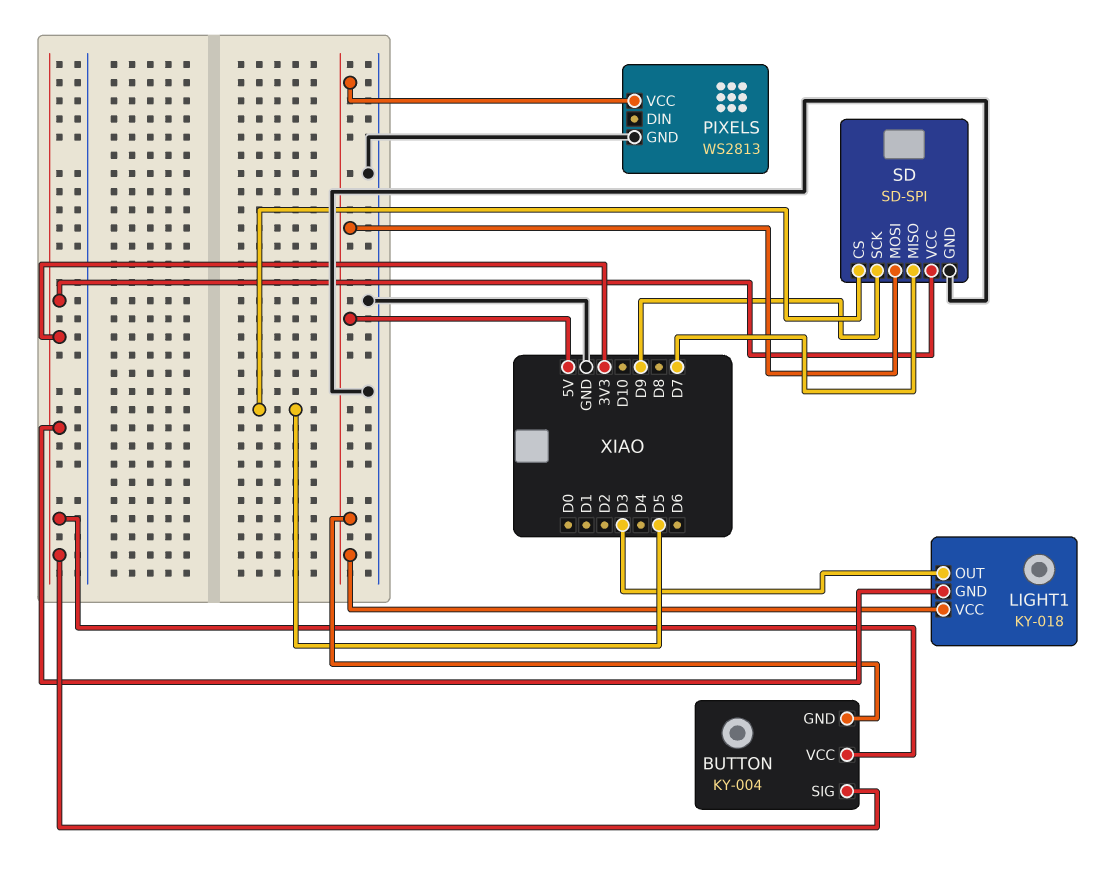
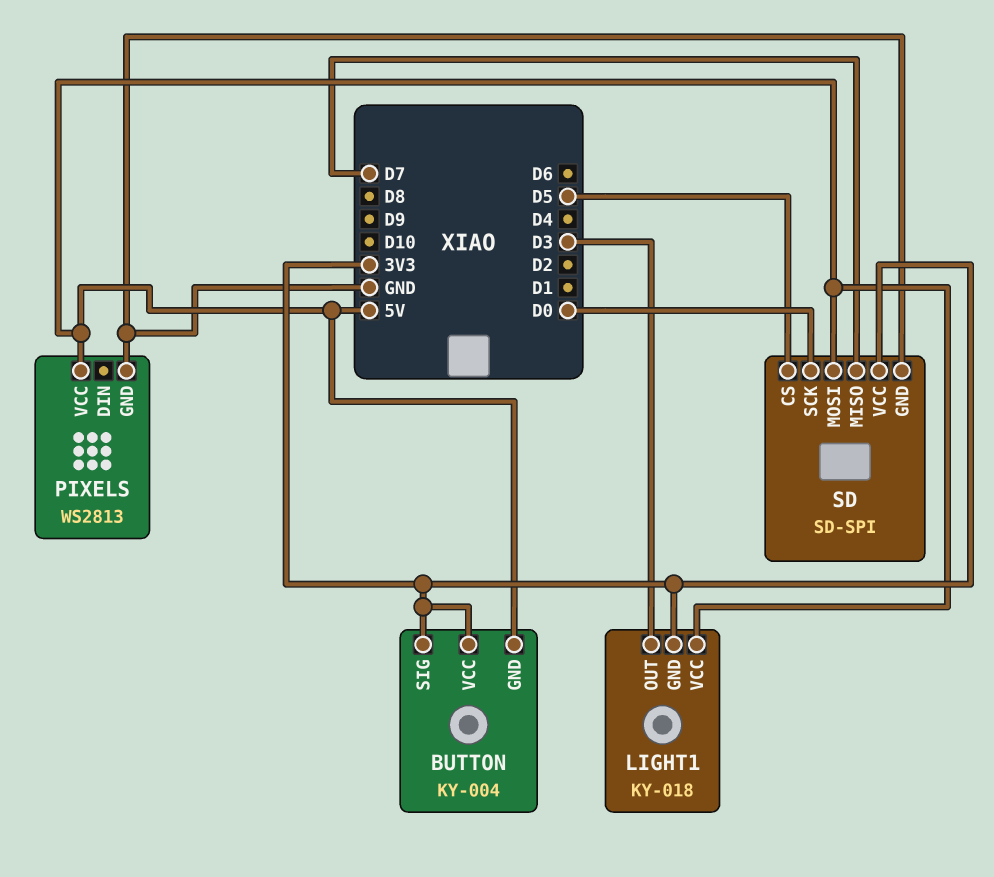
SD pin SCK: D9 -> D0

